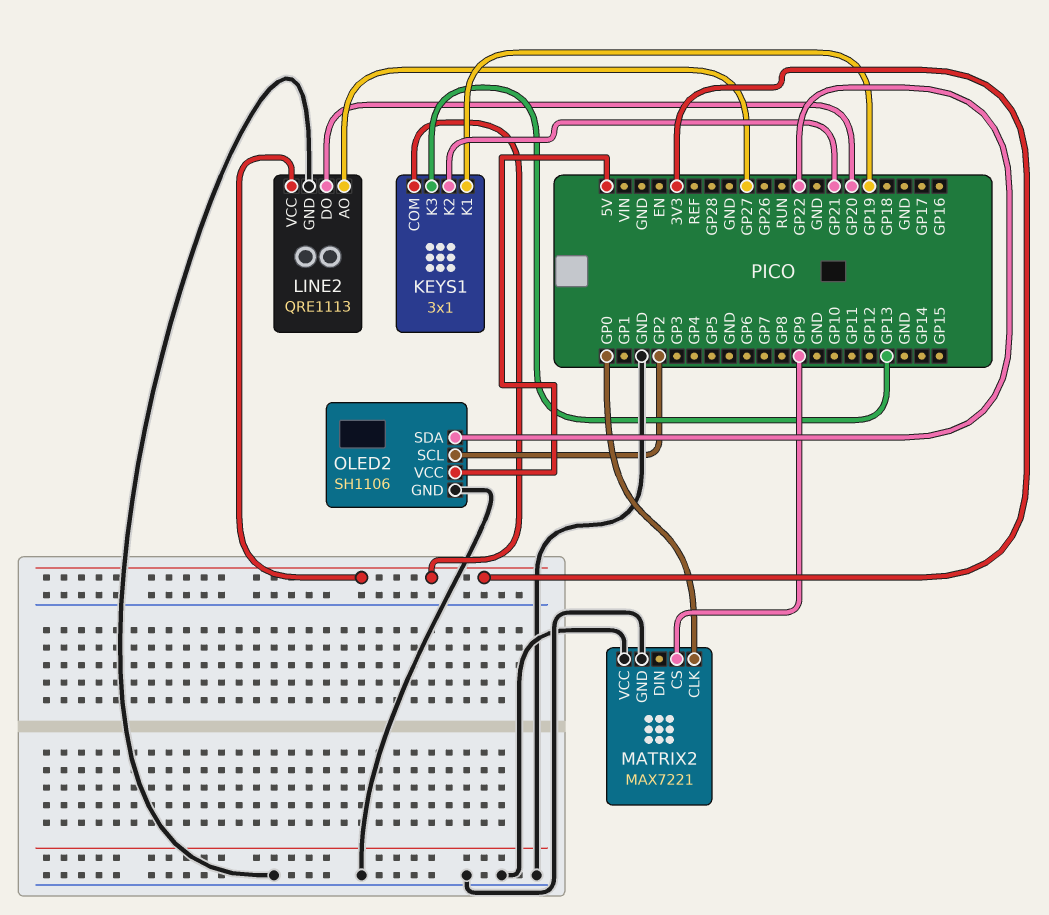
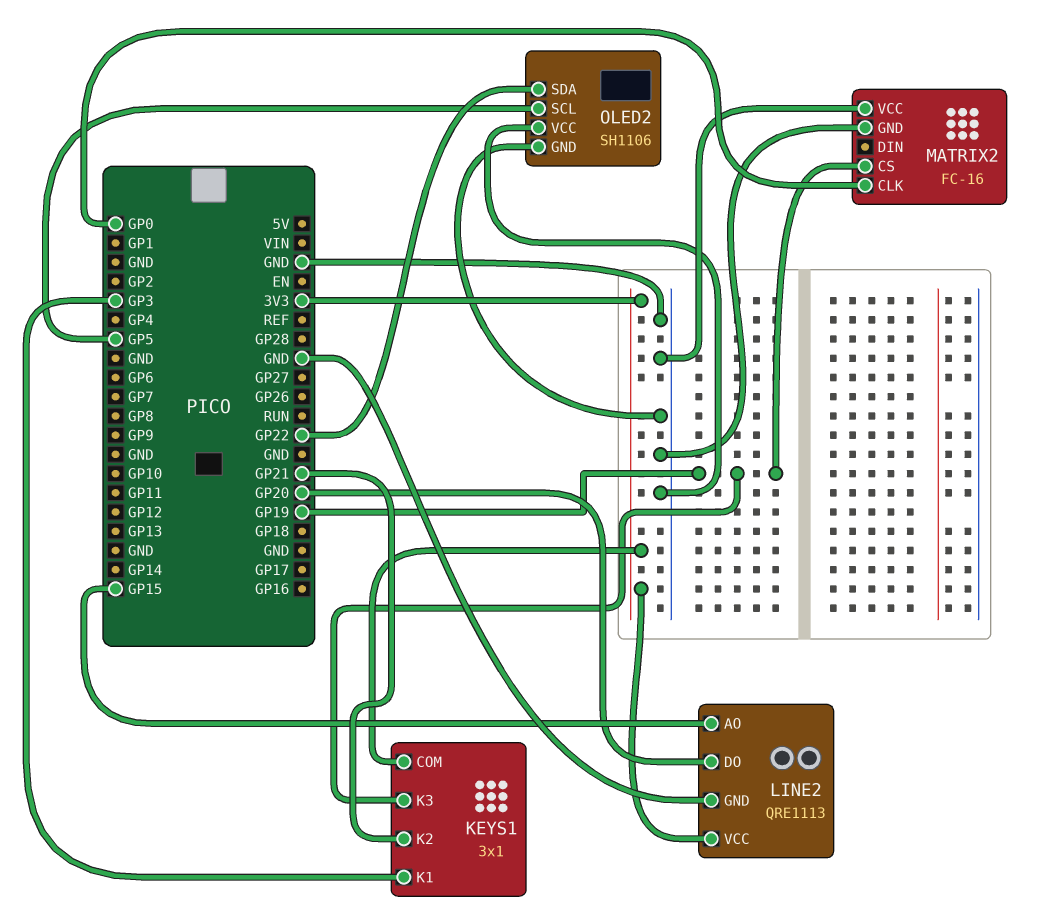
KEYS1 pin K1: GP19 -> GP3
KEYS1 pin K3: GP13 -> GP19
LINE2 pin AO: GP27 -> GP15
MATRIX2: MAX7221 -> FC-16
MATRIX2 pin CS: GP9 -> GP19
OLED2 pin SCL: GP2 -> GP5
OLED2 pin VCC: 5V -> GND

